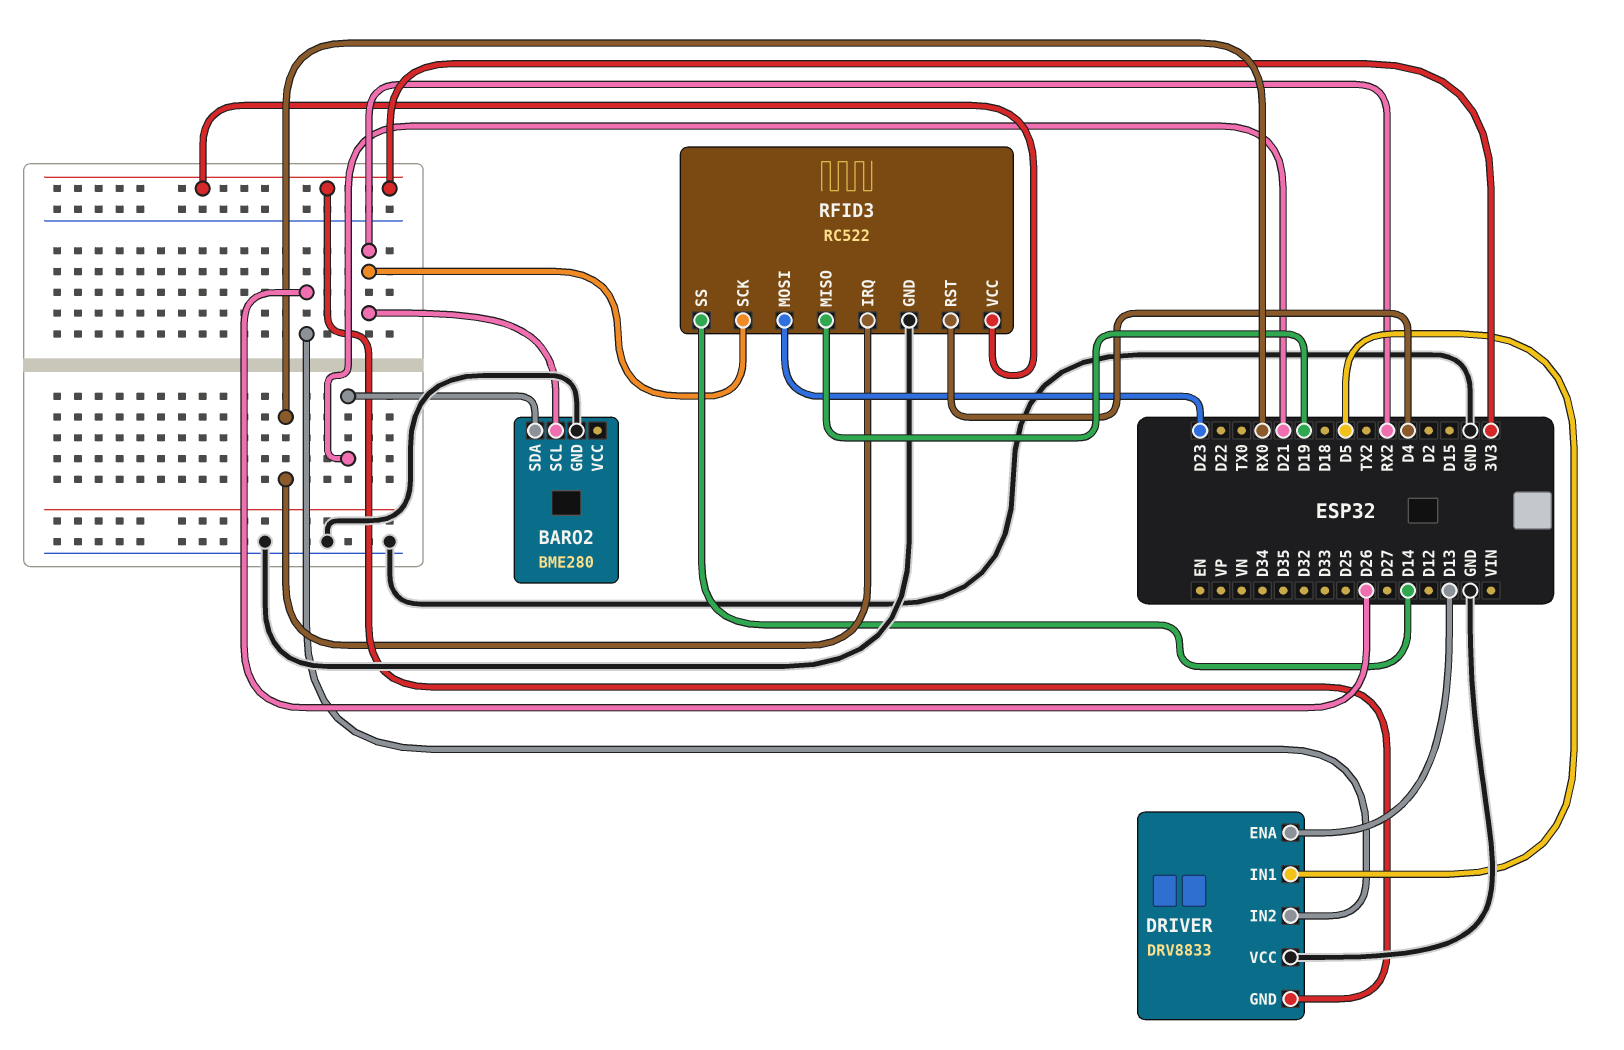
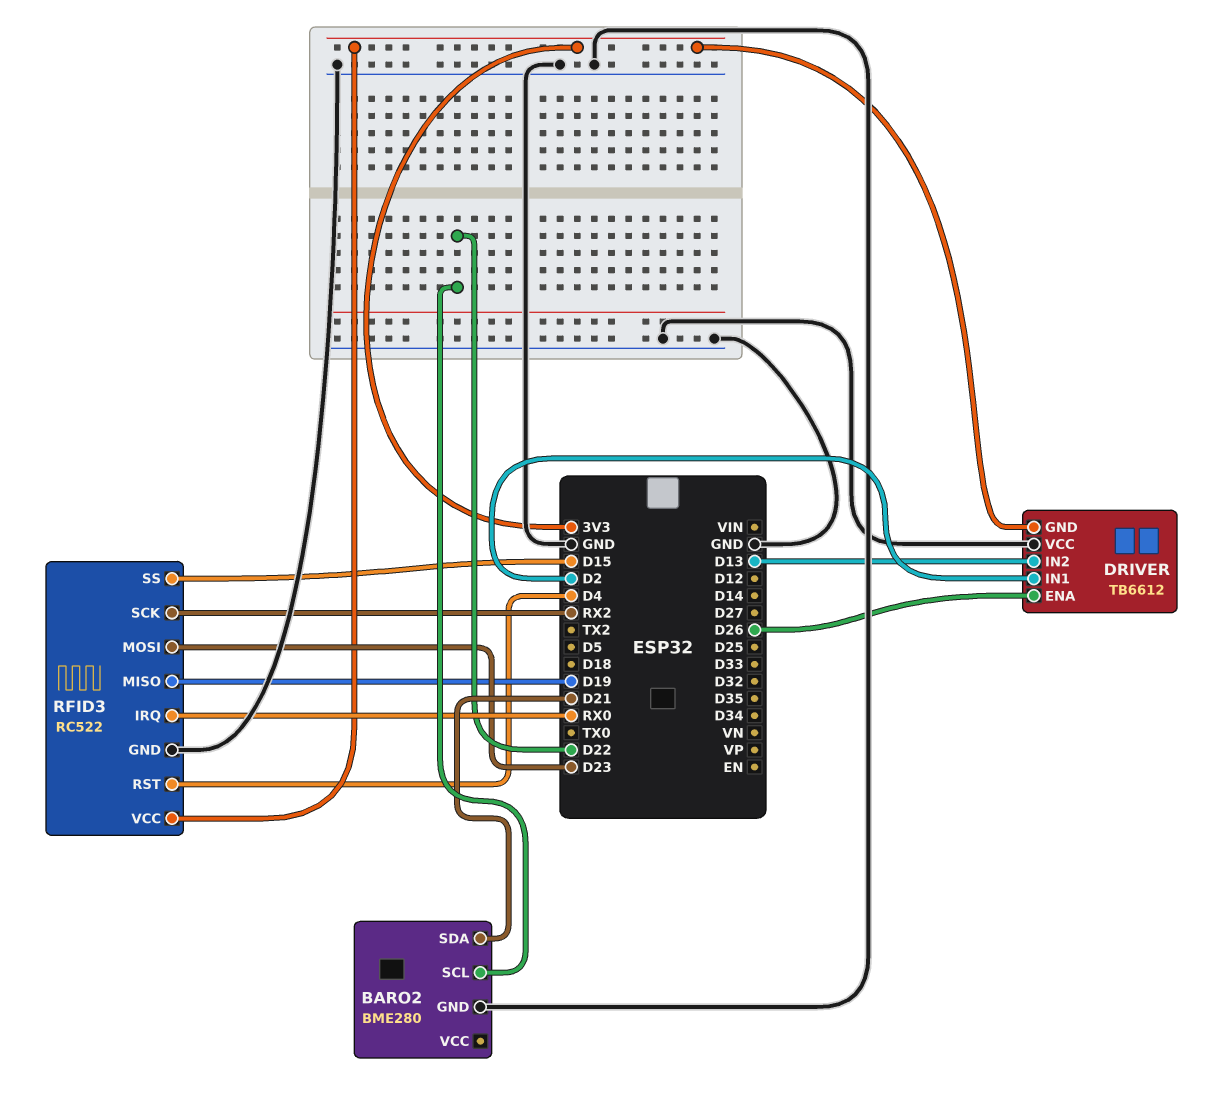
BARO2 pin SCL: RX2 -> D22
DRIVER: DRV8833 -> TB6612
DRIVER pin ENA: D13 -> D26
DRIVER pin IN1: D5 -> D2
DRIVER pin IN2: D26 -> D13
RFID3 pin SS: D14 -> D15

